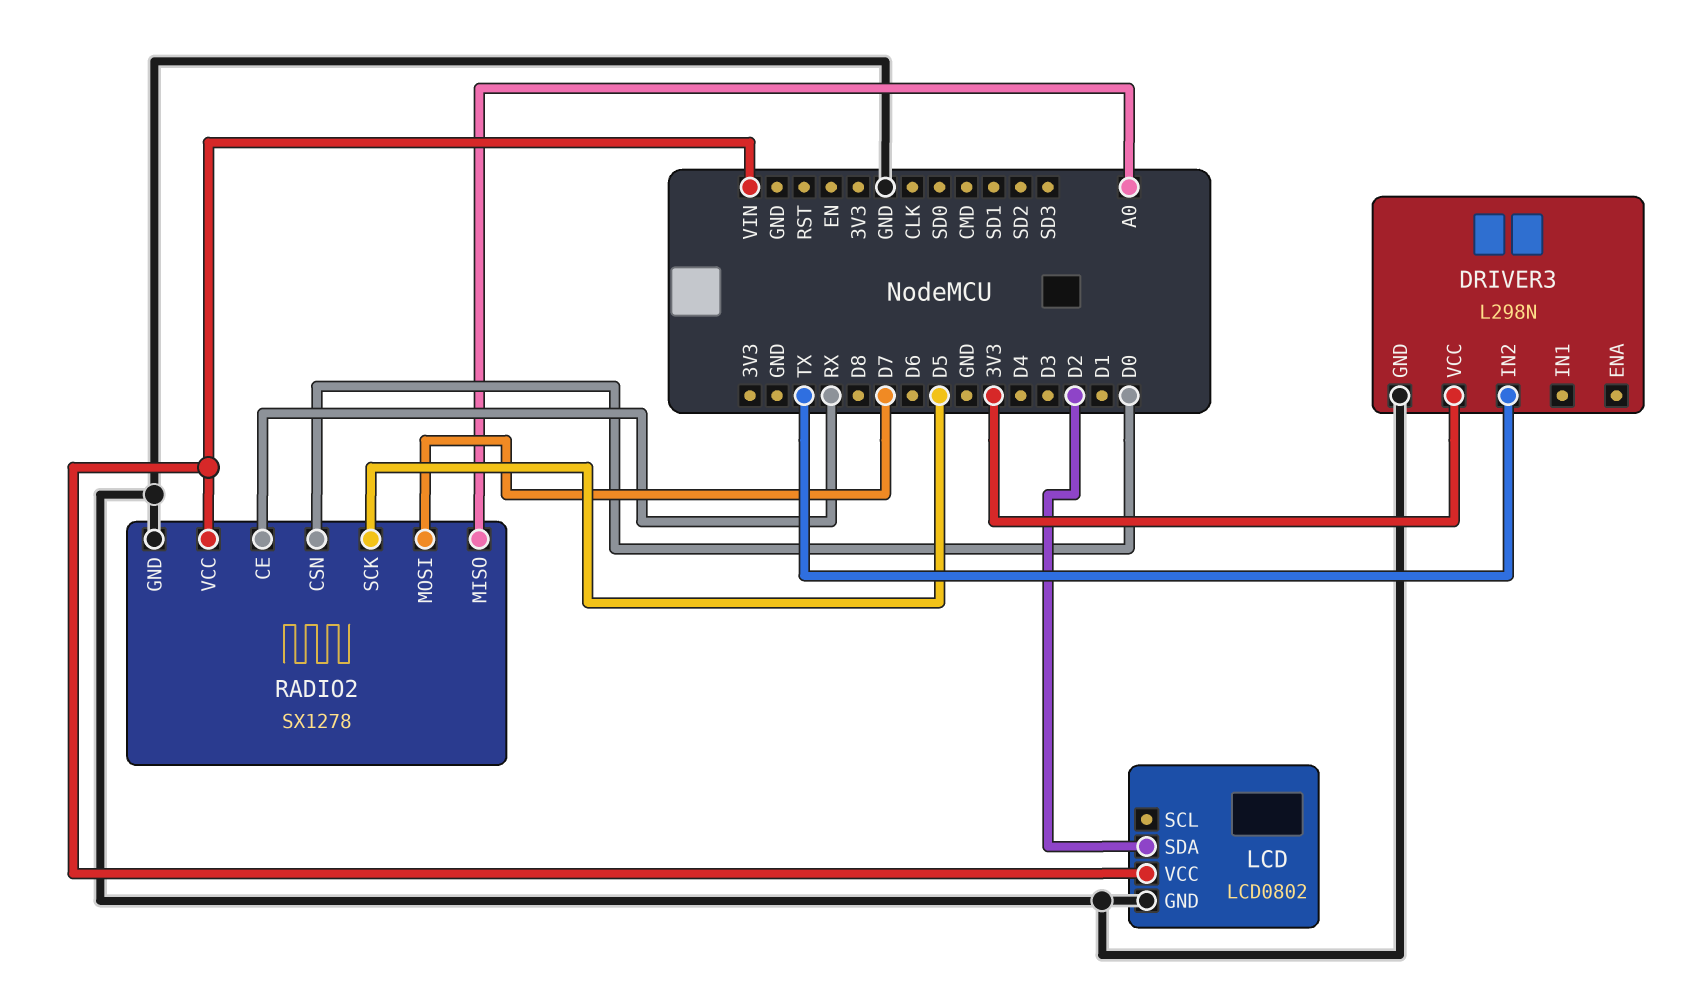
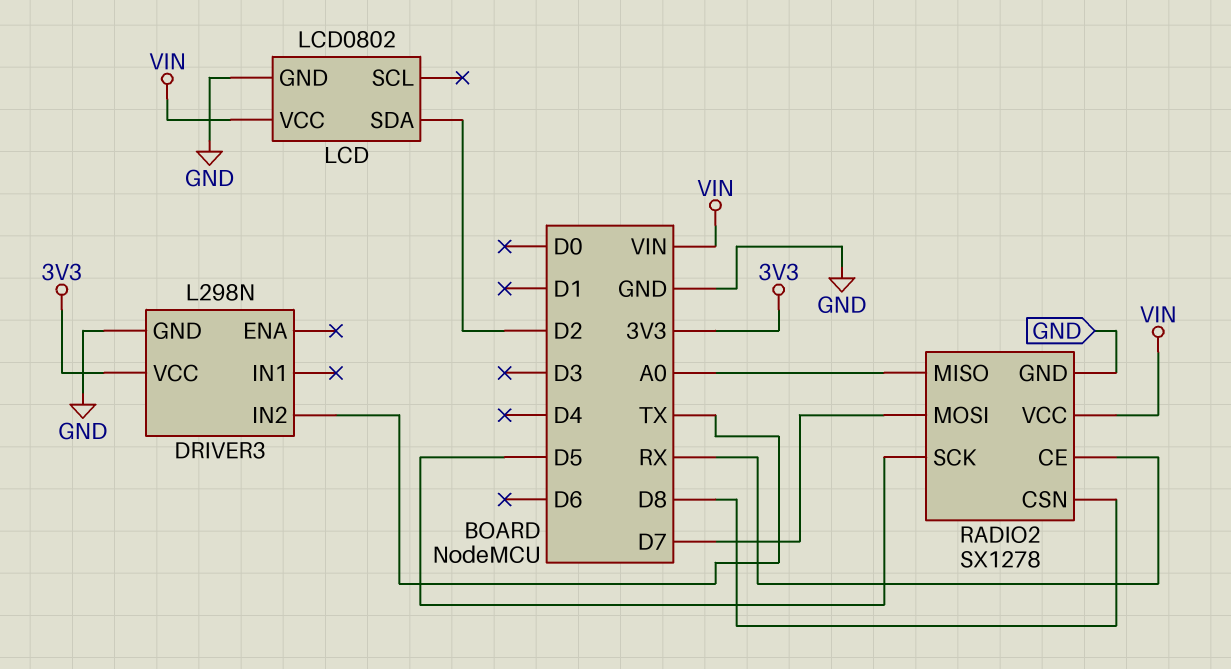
RADIO2 pin CSN: D0 -> D8

